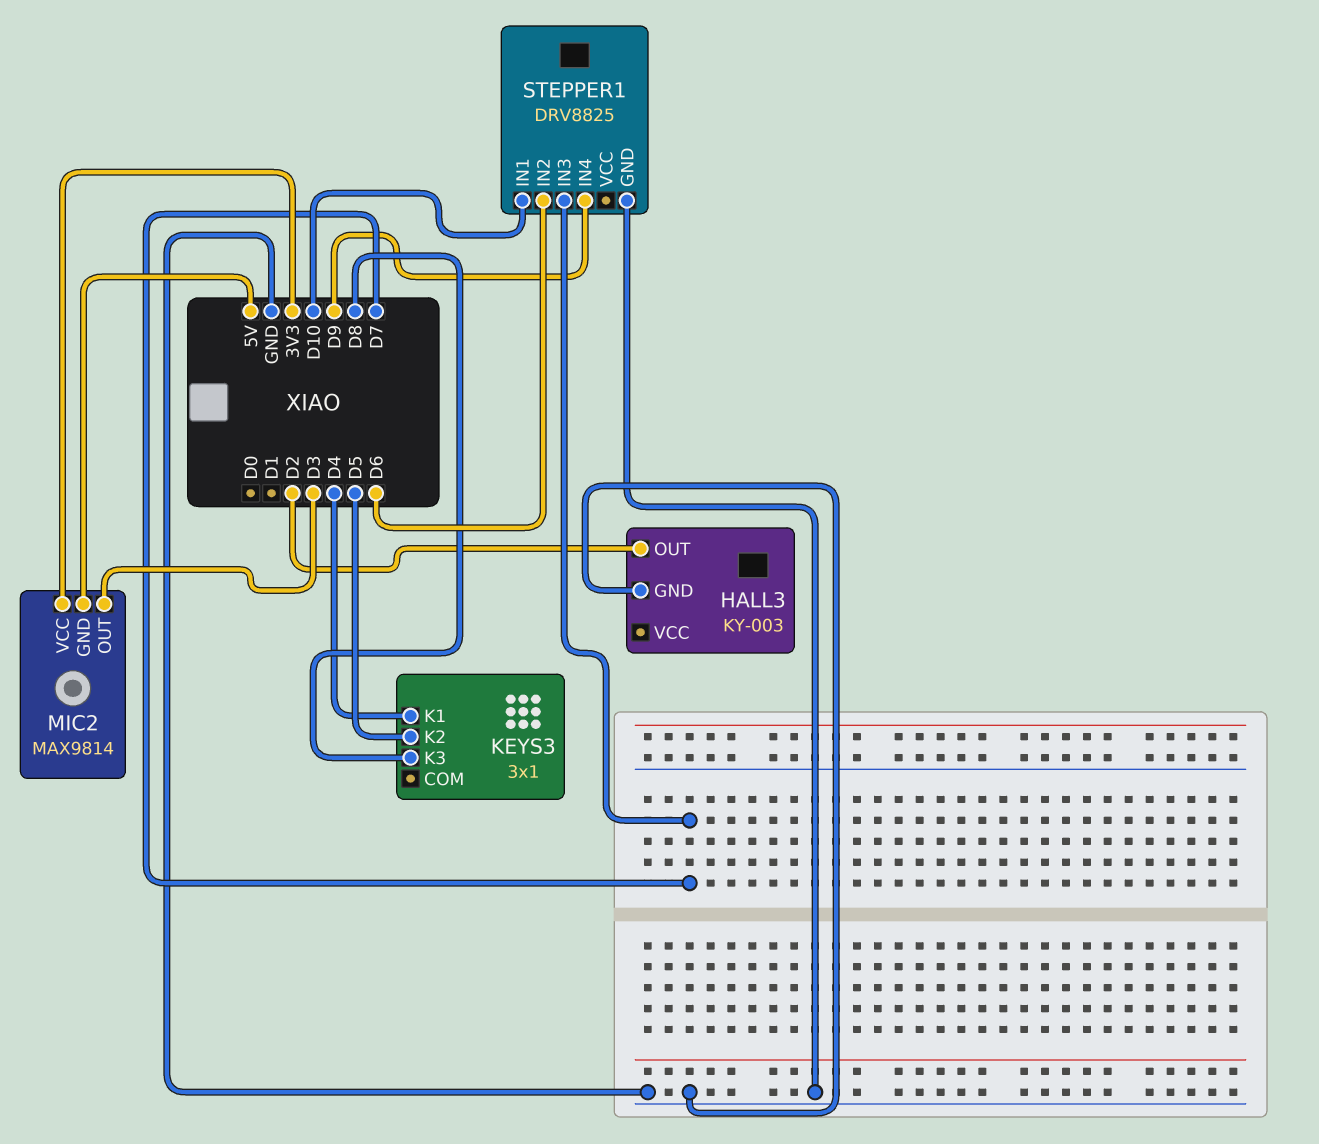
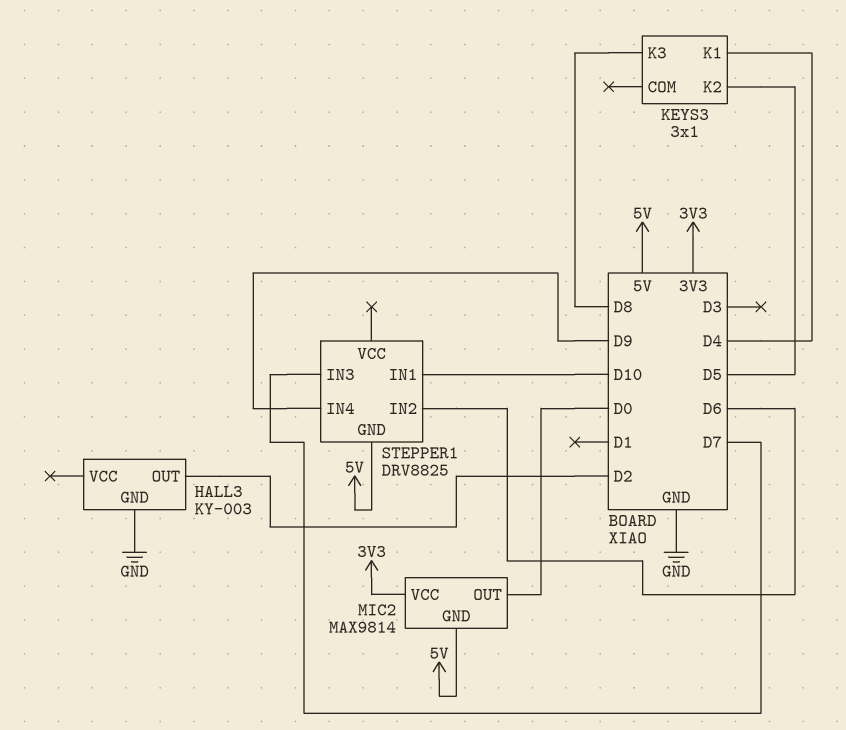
MIC2 pin OUT: D3 -> D0
STEPPER1 pin GND: GND -> 5V

